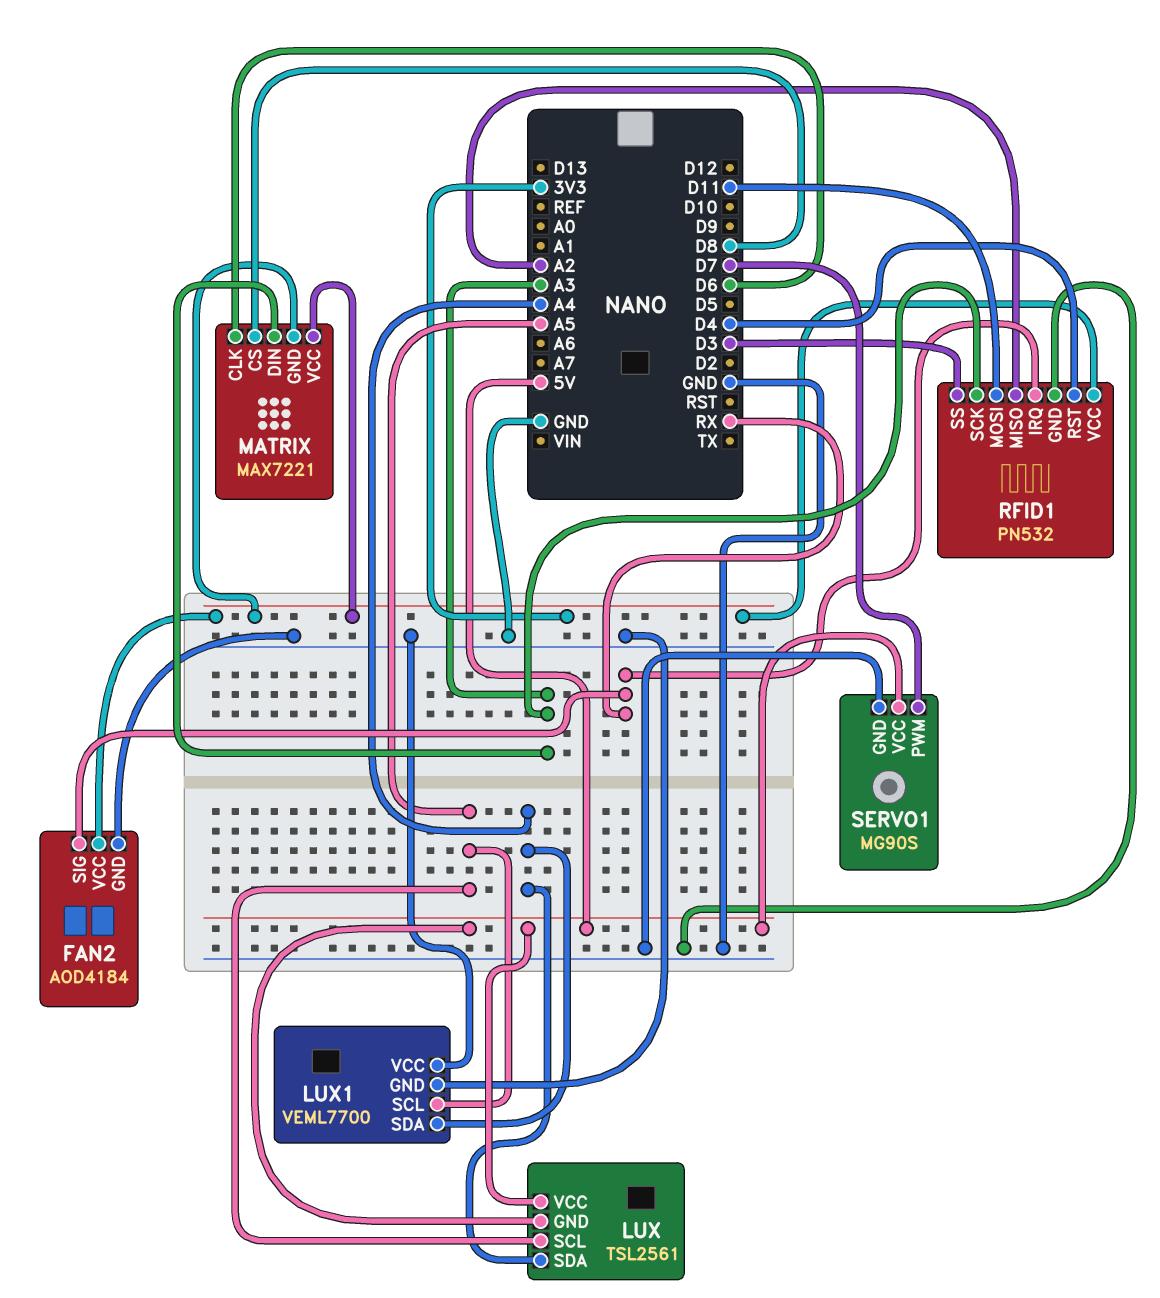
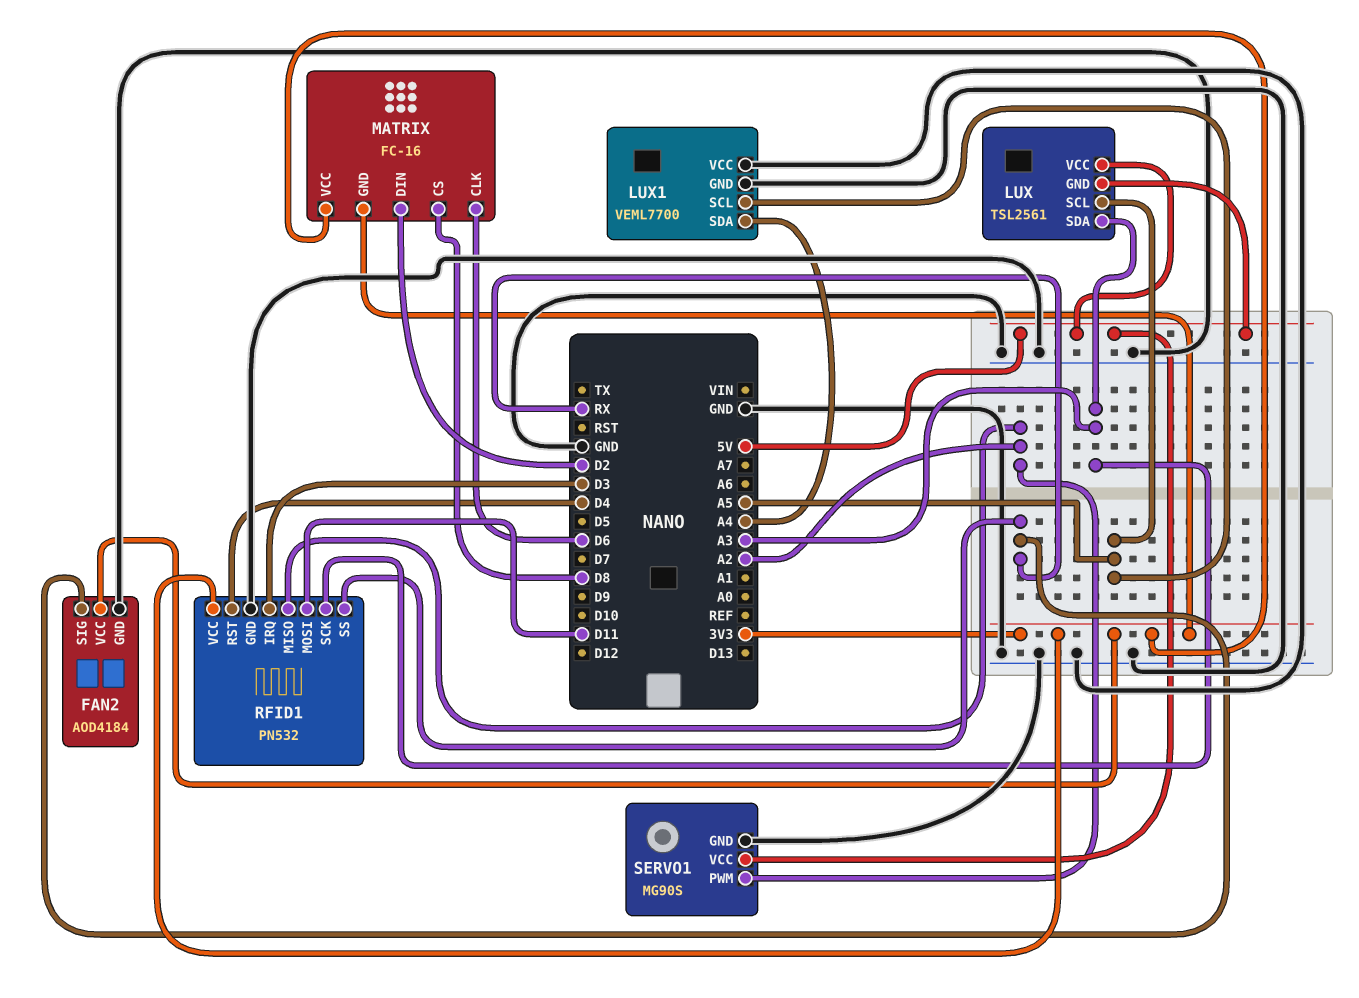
LUX pin SDA: A4 -> A3
MATRIX: MAX7221 -> FC-16
MATRIX pin DIN: A3 -> D2
RFID1 pin IRQ: RX -> D3
RFID1 pin SS: D3 -> RX
SERVO1 pin PWM: D7 -> A2

